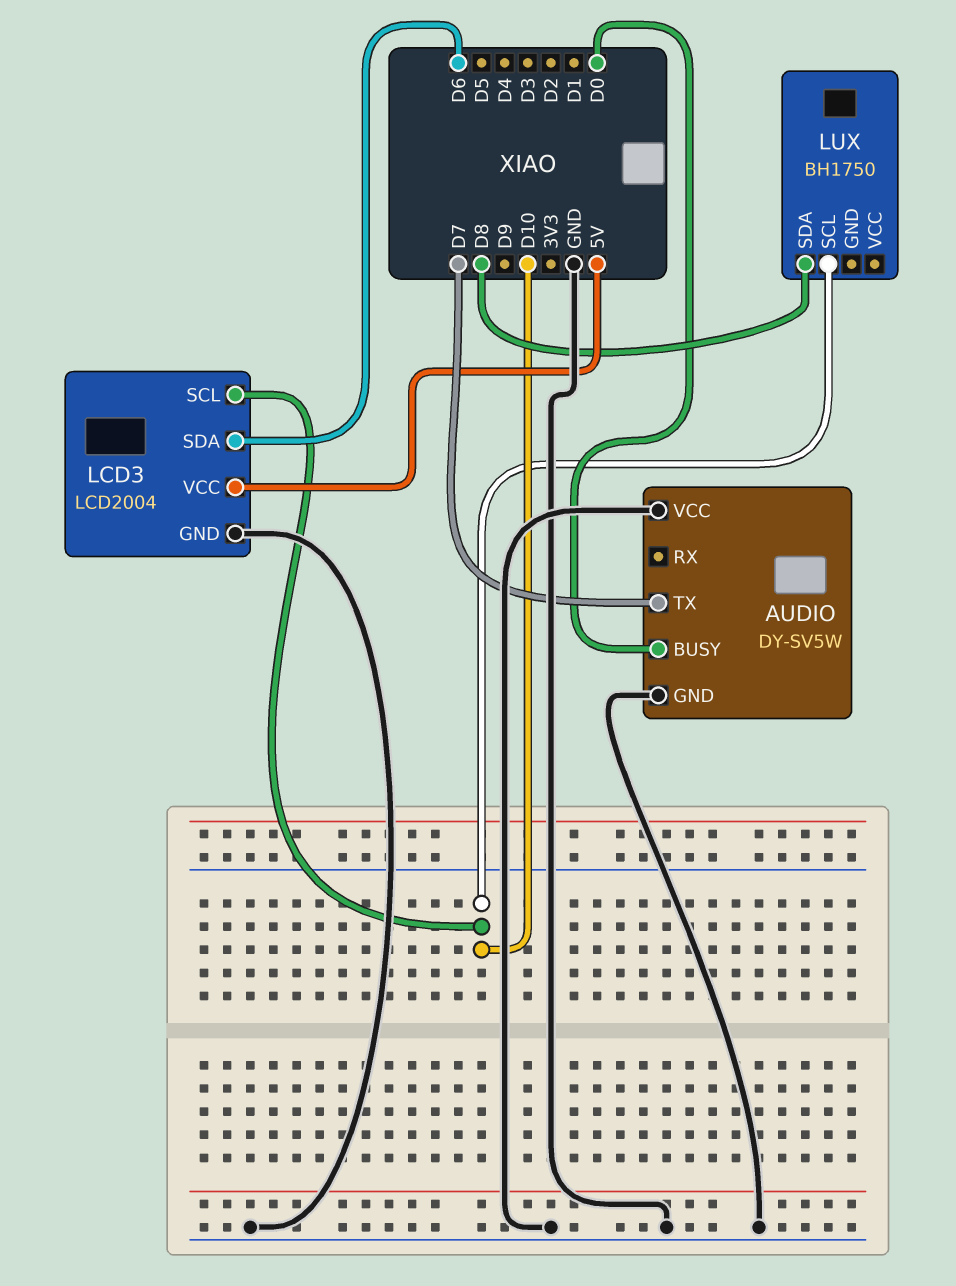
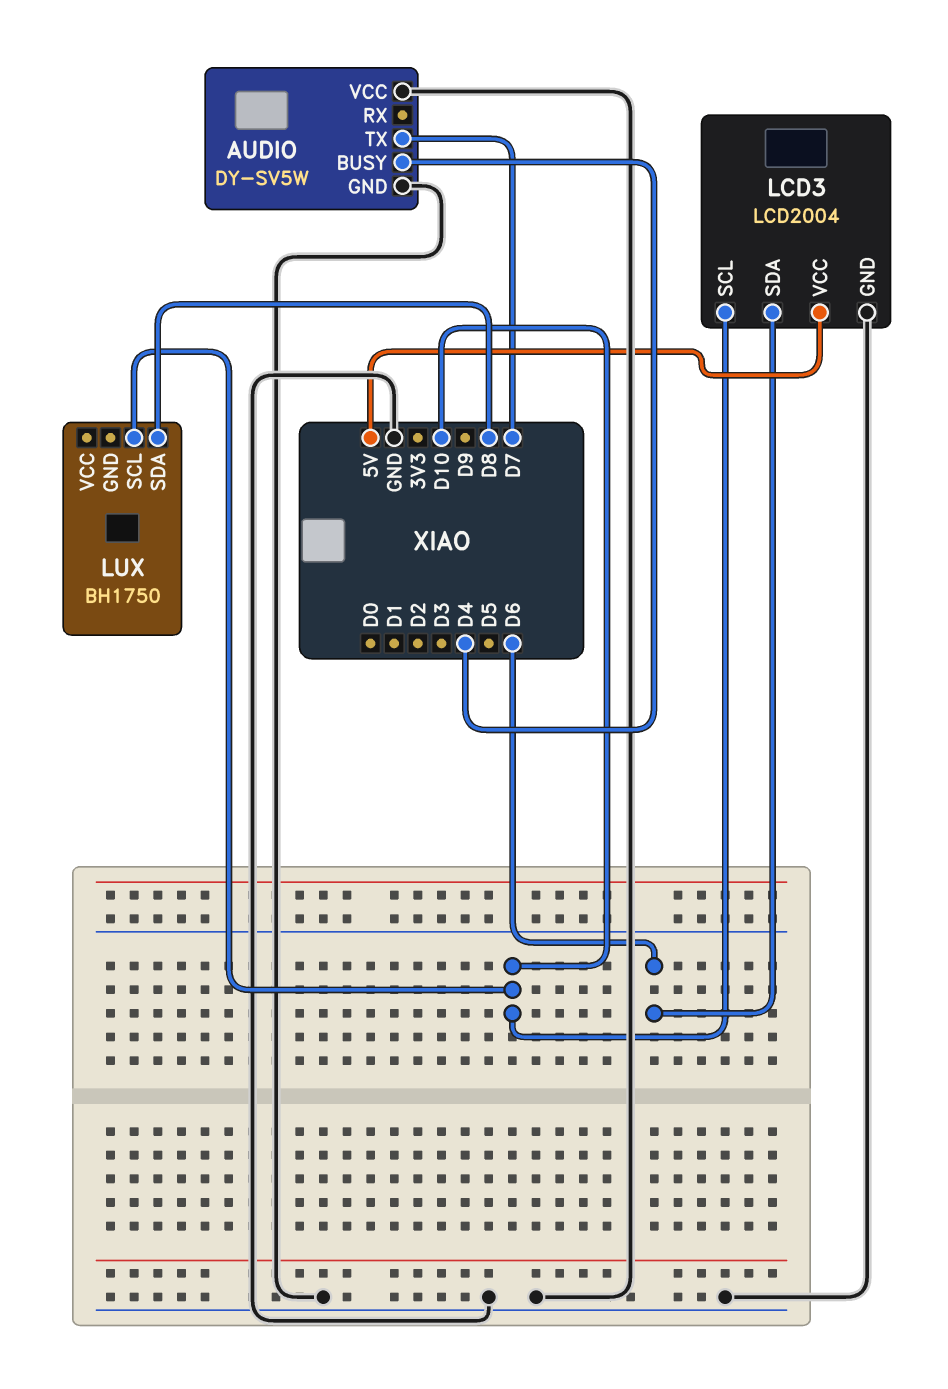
AUDIO pin BUSY: D0 -> D4

